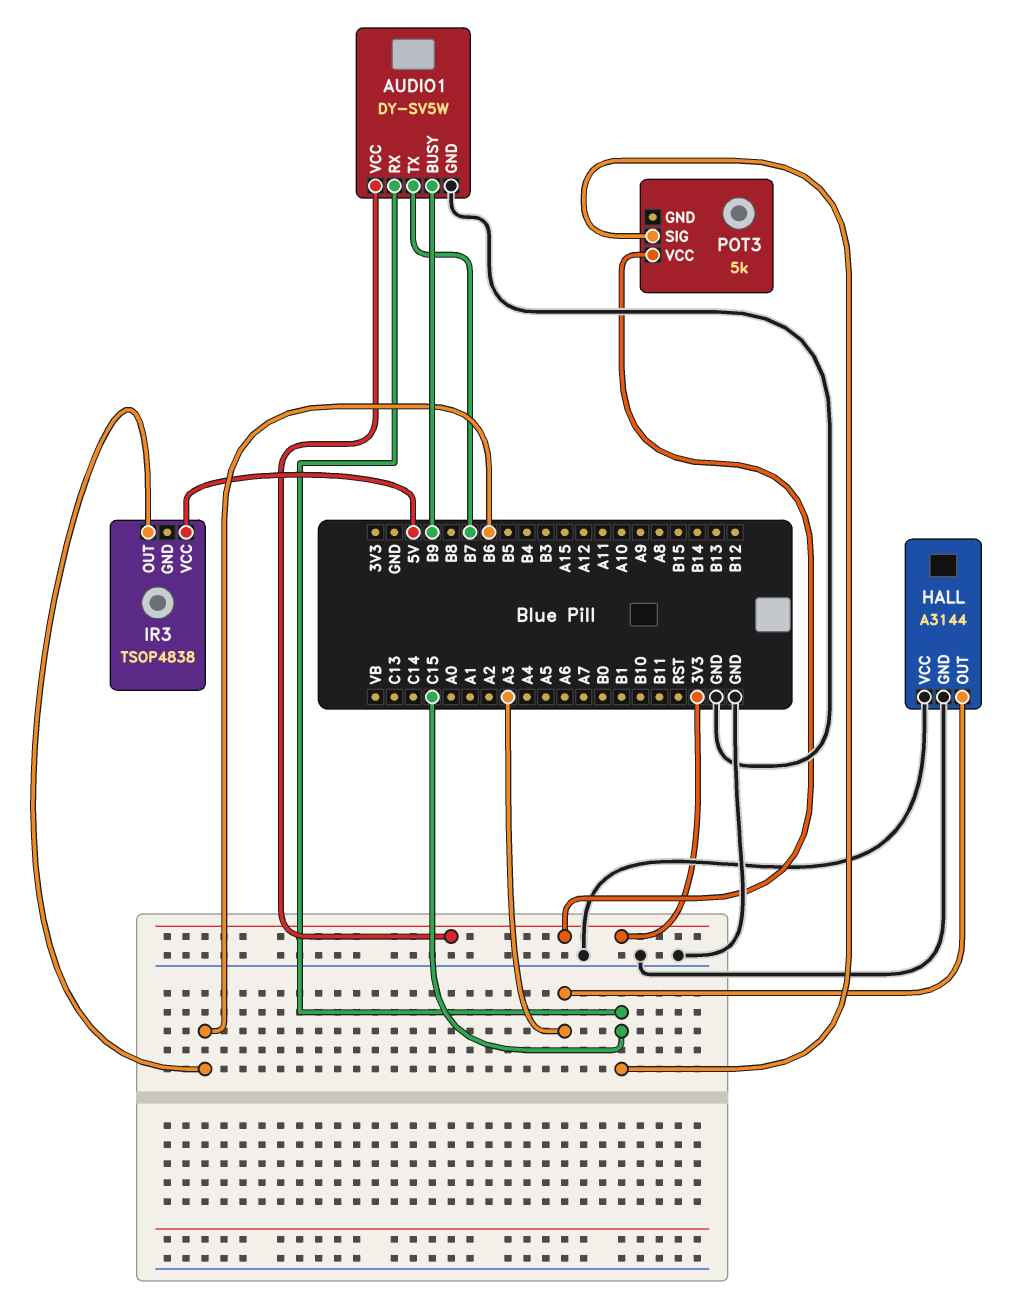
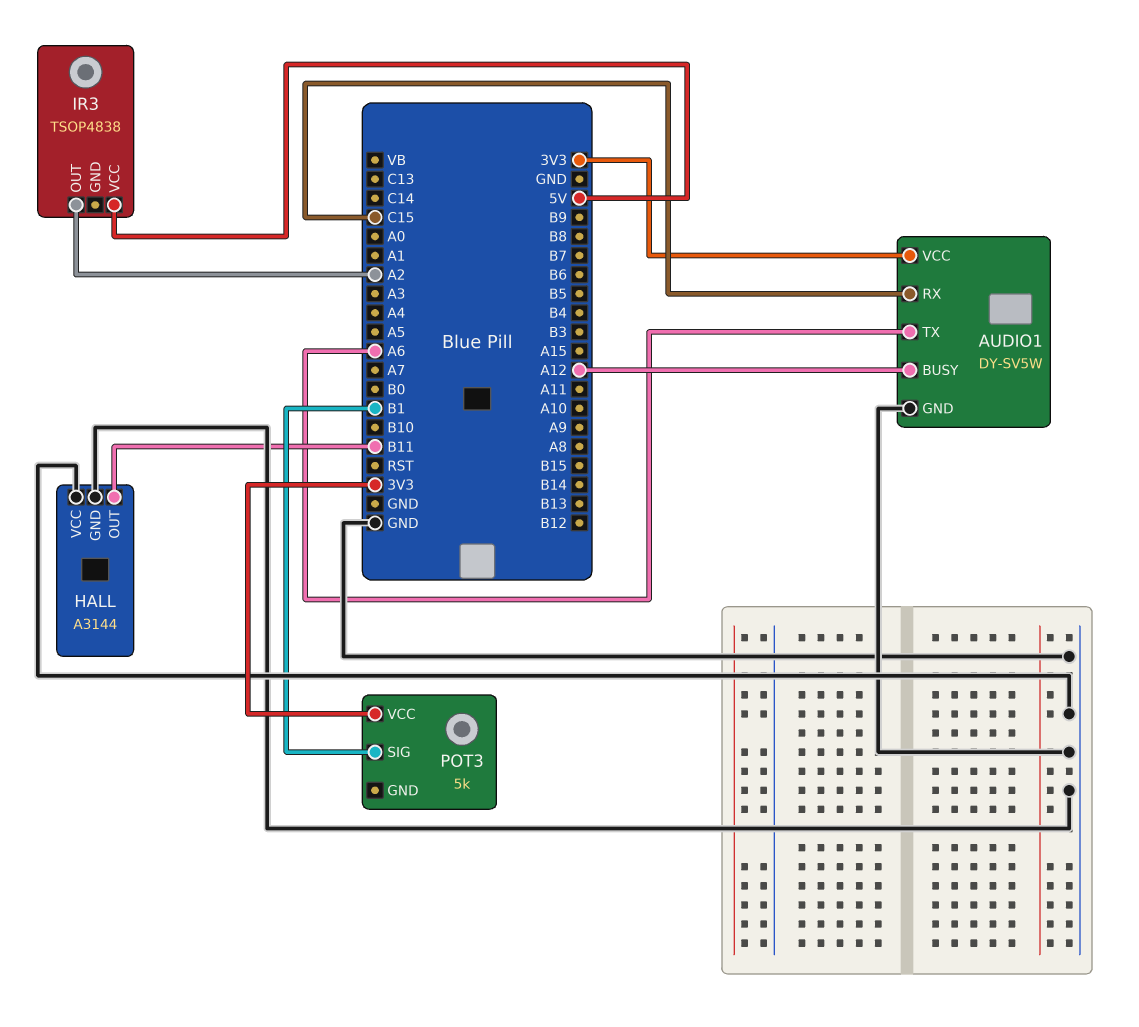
AUDIO1 pin BUSY: B9 -> A12
AUDIO1 pin TX: B7 -> A6
HALL pin OUT: A3 -> B11
IR3 pin OUT: B6 -> A2
POT3 pin SIG: C15 -> B1

